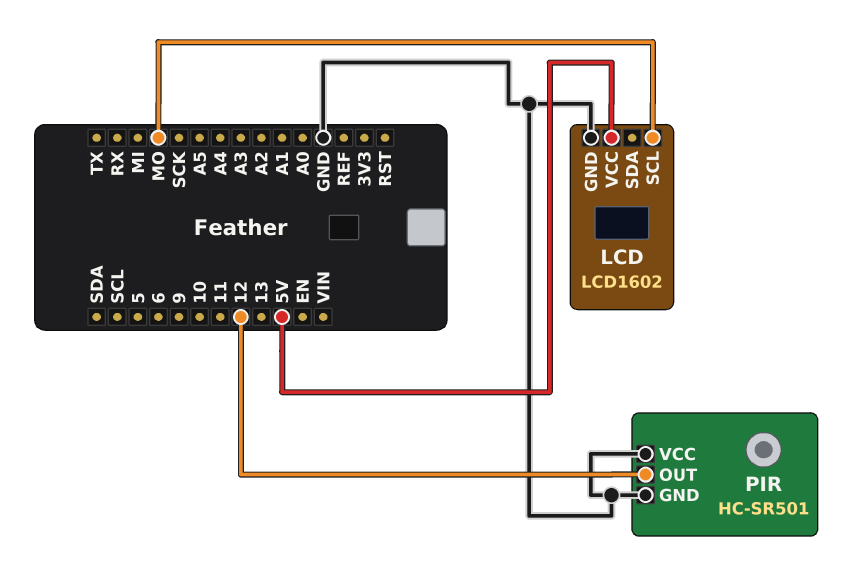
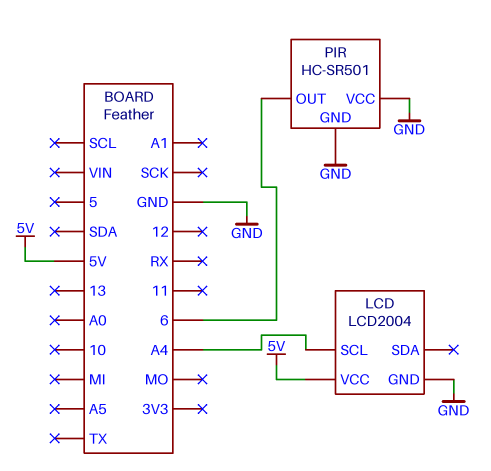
LCD: LCD1602 -> LCD2004
LCD pin SCL: MO -> A4
PIR pin OUT: 12 -> 6

